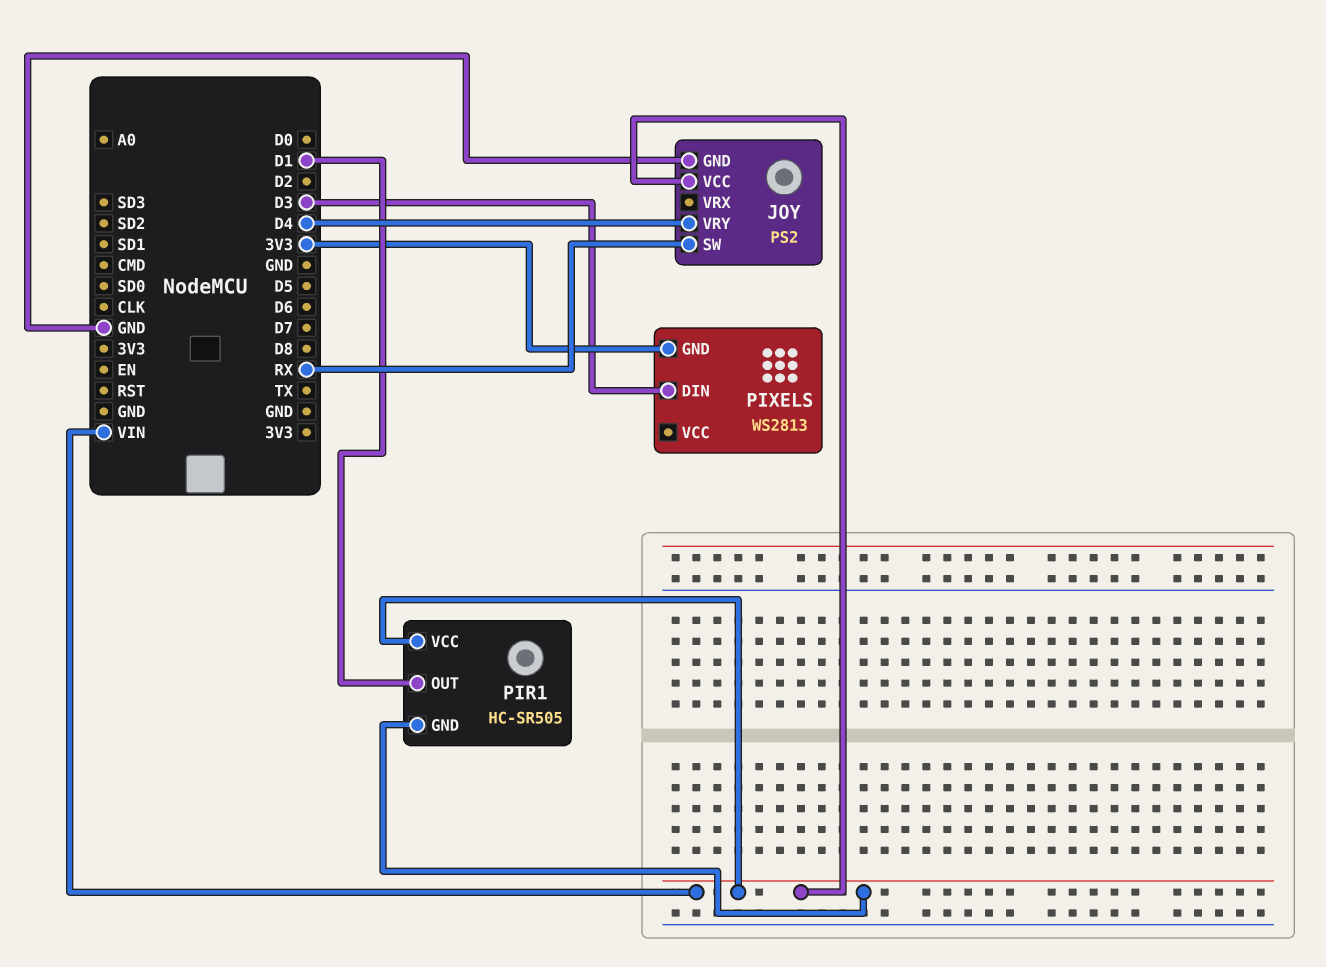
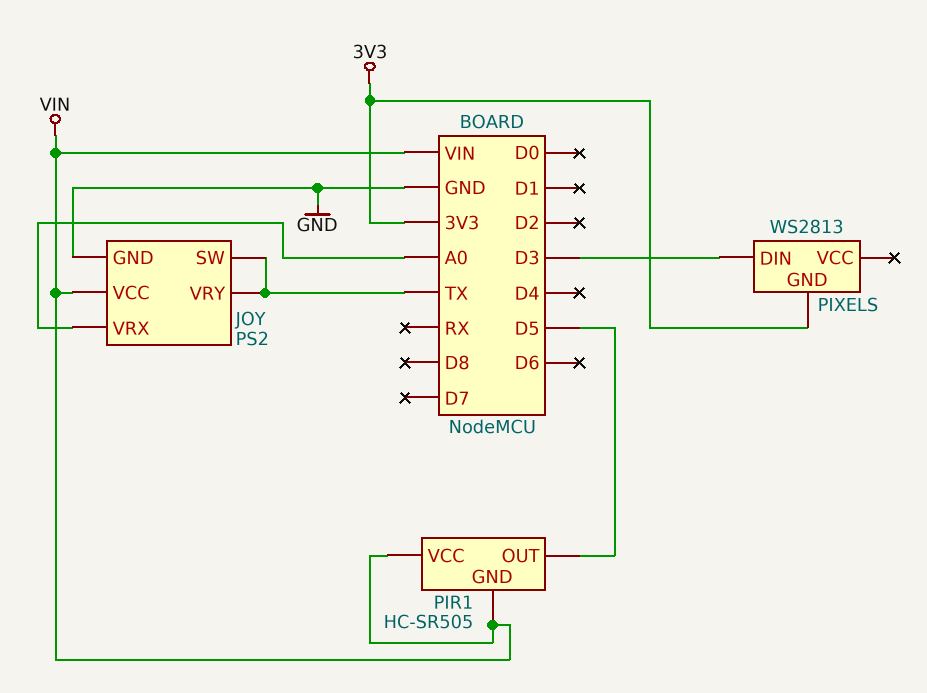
JOY pin SW: RX -> TX
JOY pin VRX: none -> A0
JOY pin VRY: D4 -> TX
PIR1 pin OUT: D1 -> D5

